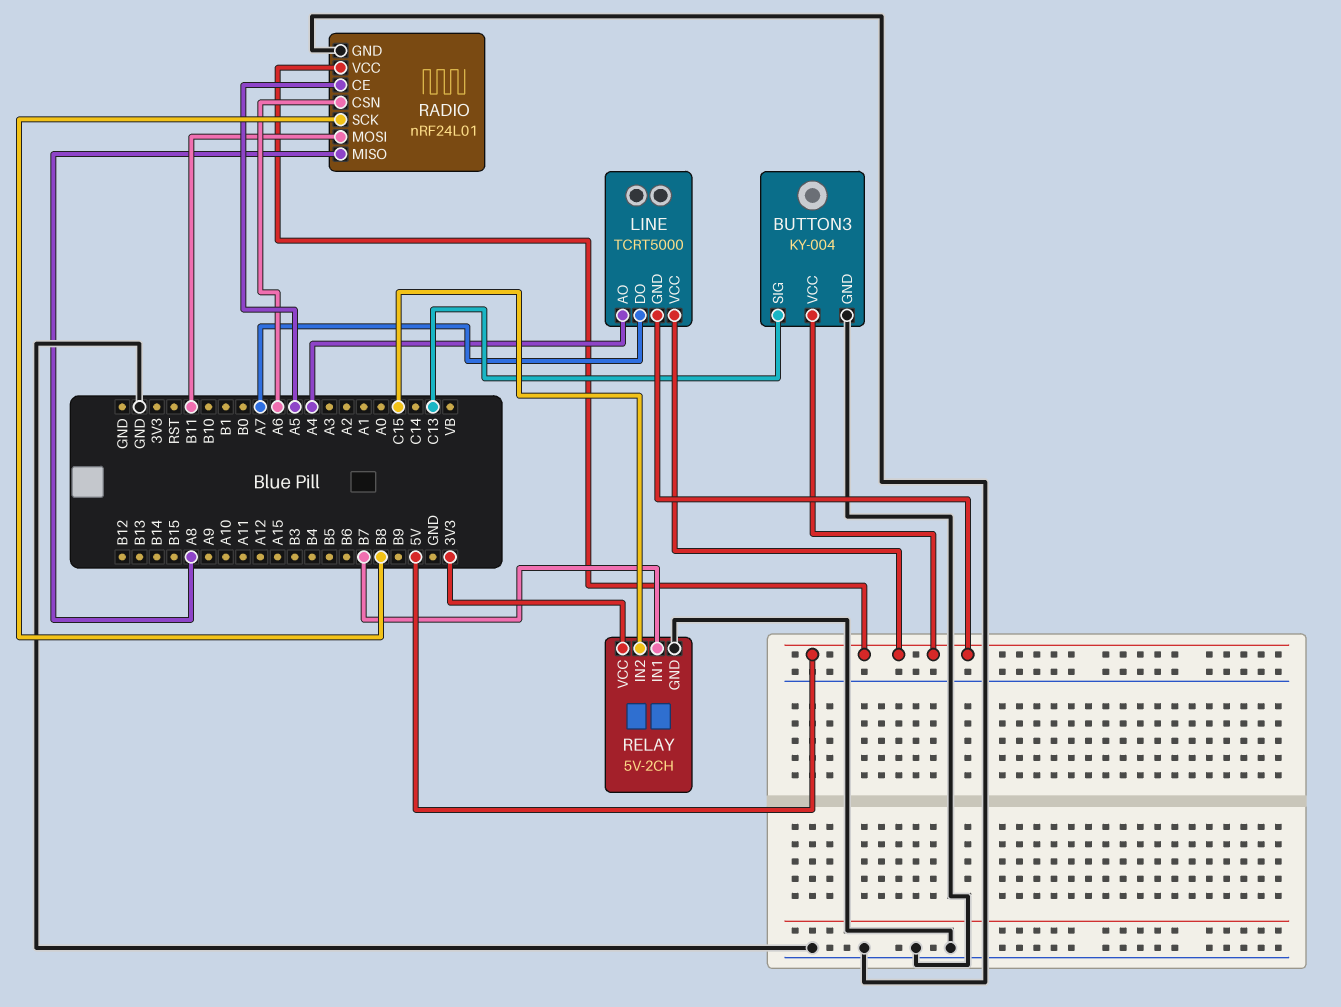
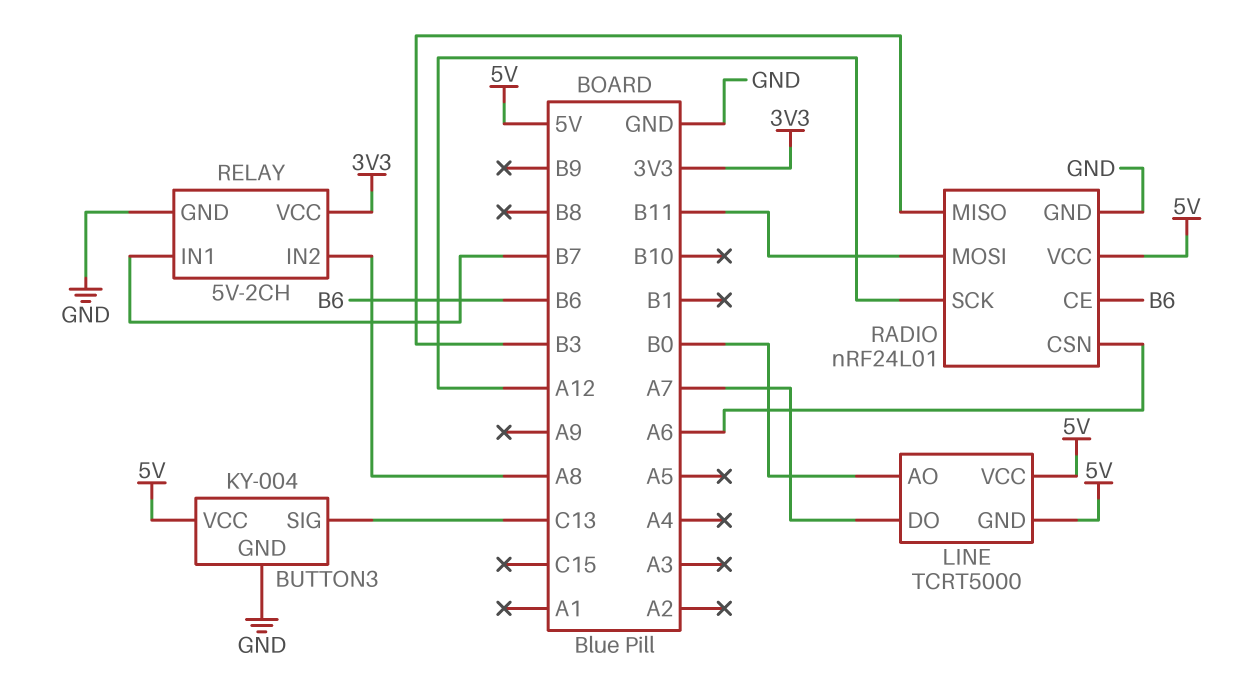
LINE pin AO: A4 -> B0
RADIO pin CE: A5 -> B6
RADIO pin MISO: A8 -> B3
RADIO pin SCK: B8 -> A12
RELAY pin IN2: C15 -> A8

